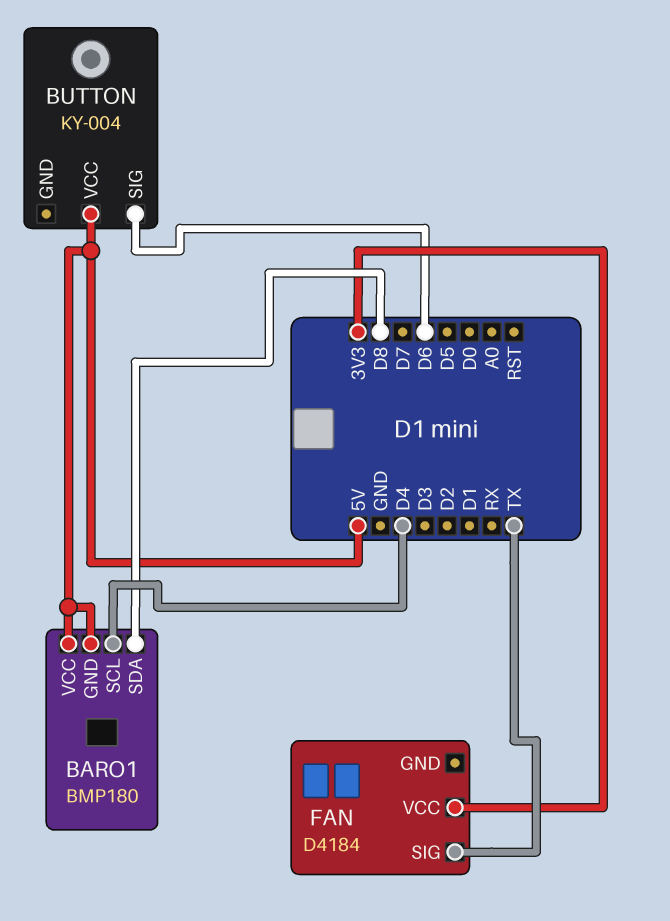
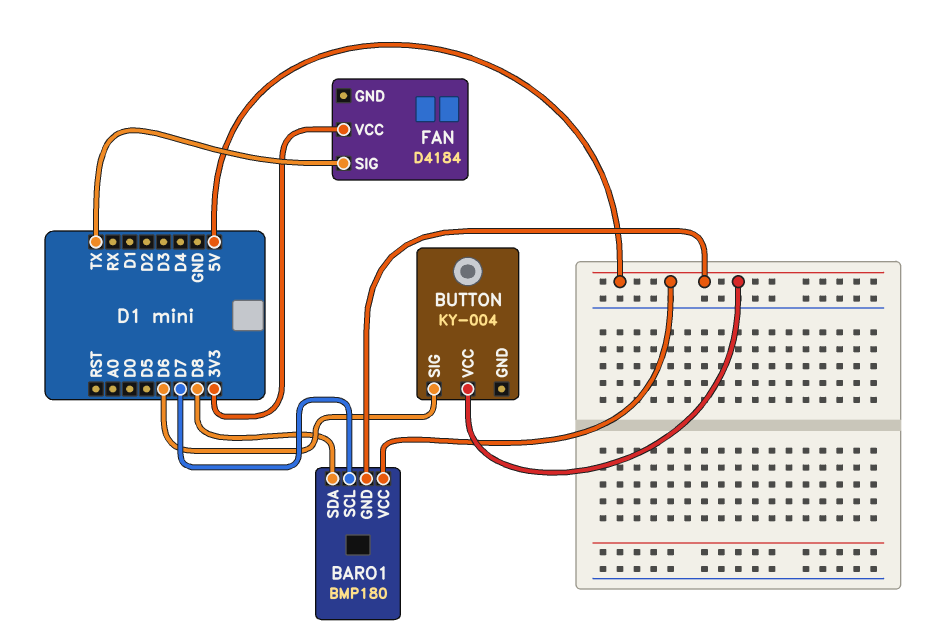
BARO1 pin SCL: D4 -> D7

